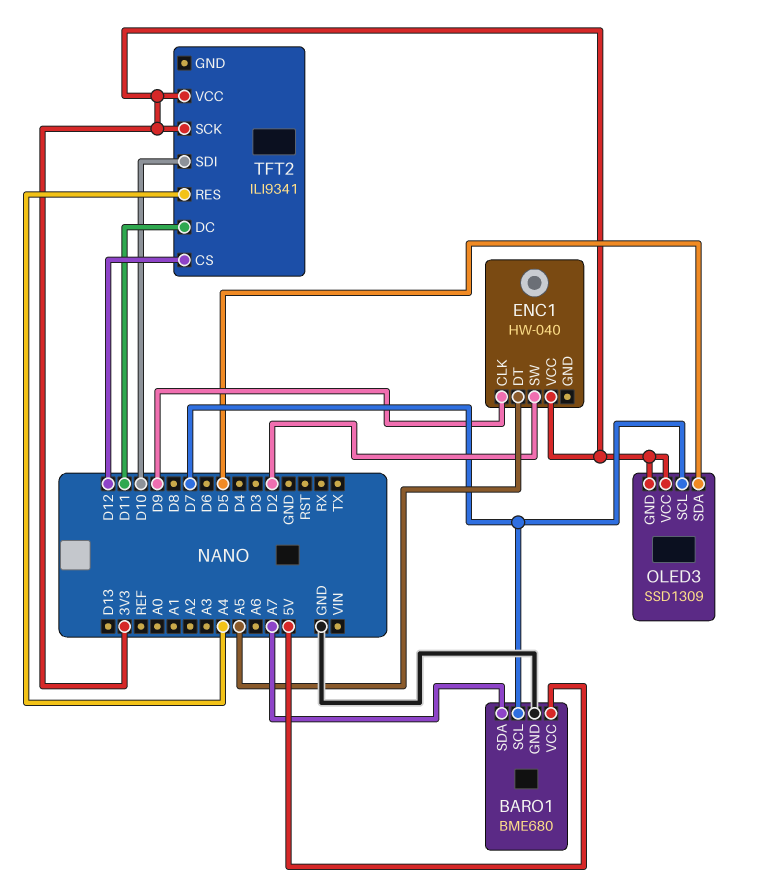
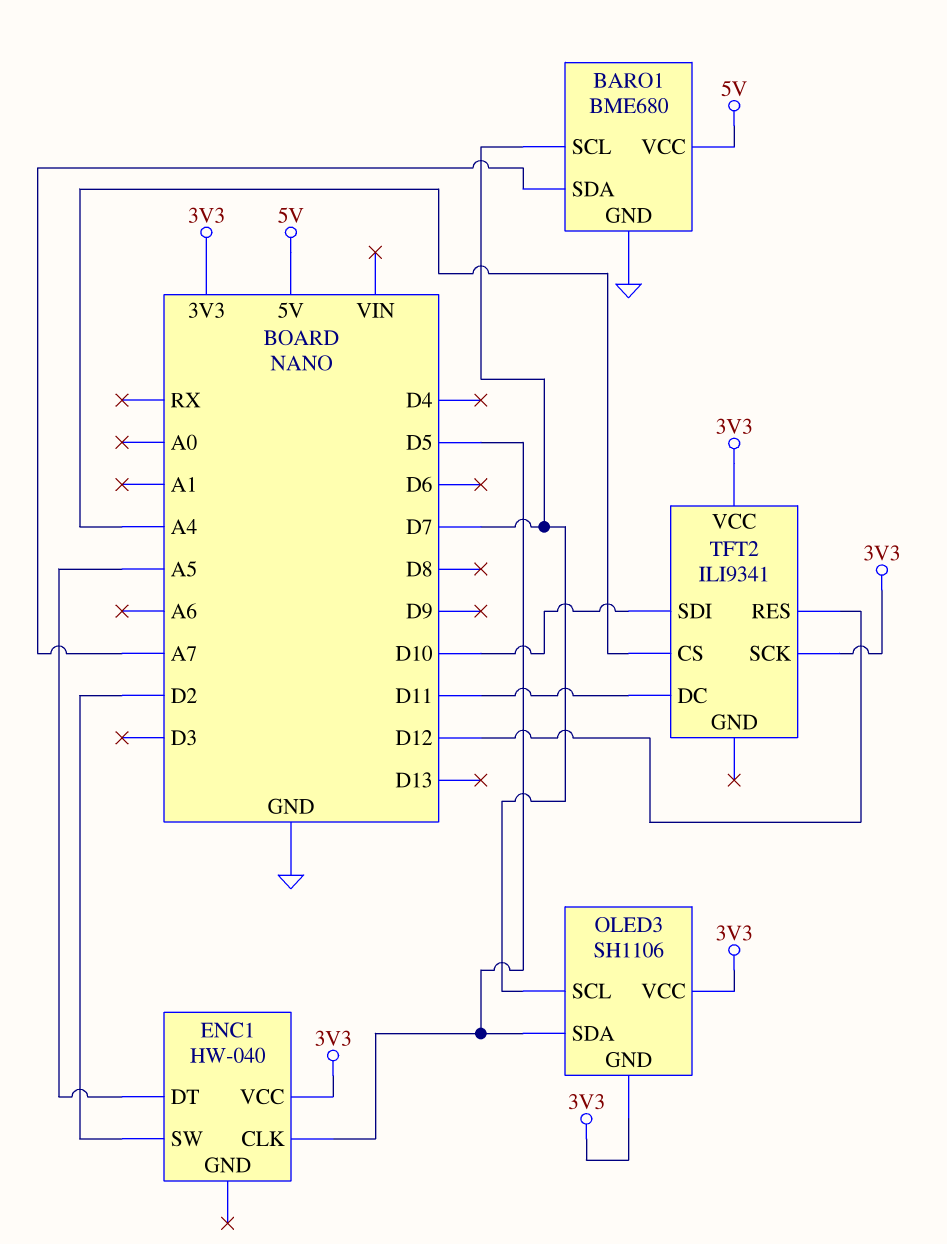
ENC1 pin CLK: D9 -> D5
OLED3: SSD1309 -> SH1106
TFT2 pin CS: D12 -> A4
TFT2 pin RES: A4 -> D12

